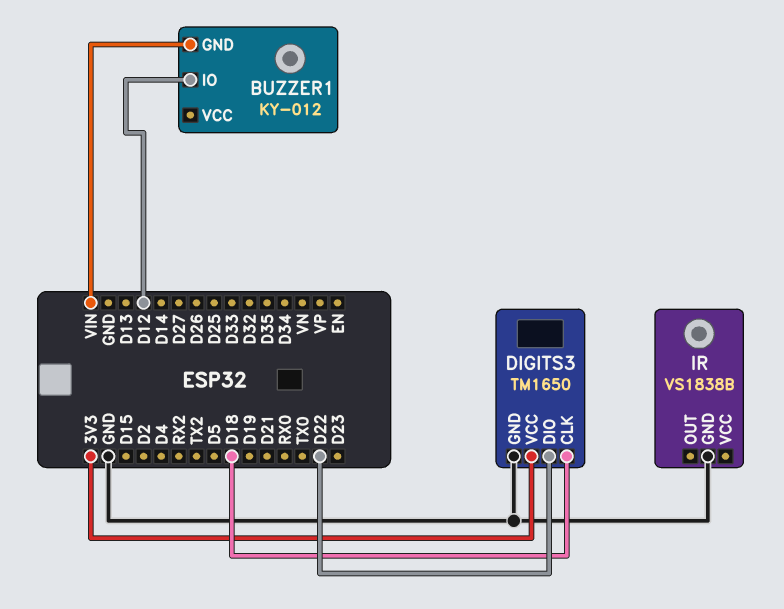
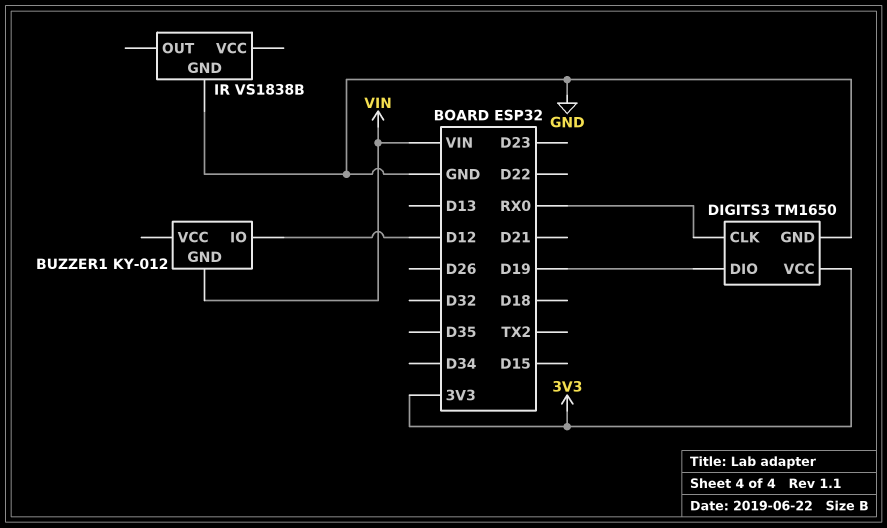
DIGITS3 pin CLK: D18 -> RX0
DIGITS3 pin DIO: D22 -> D19

